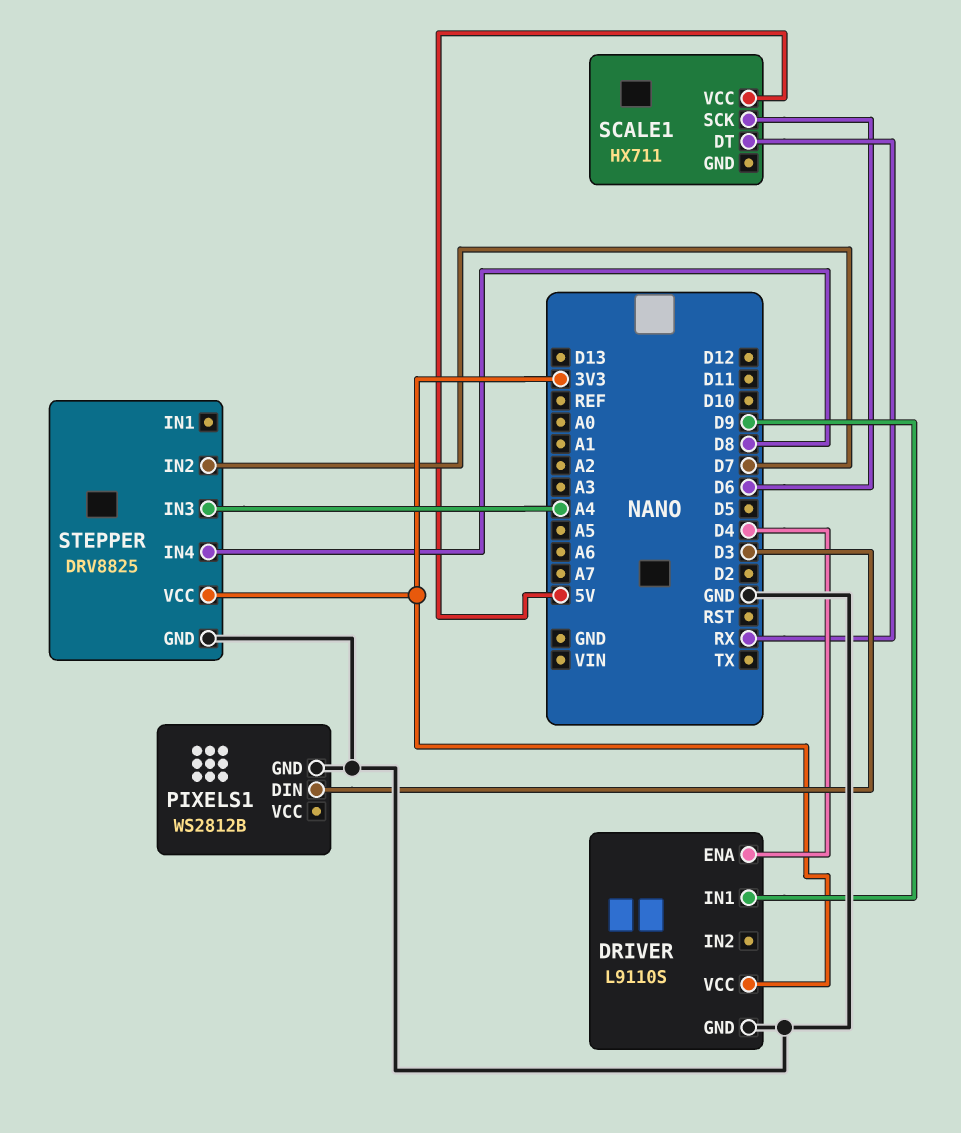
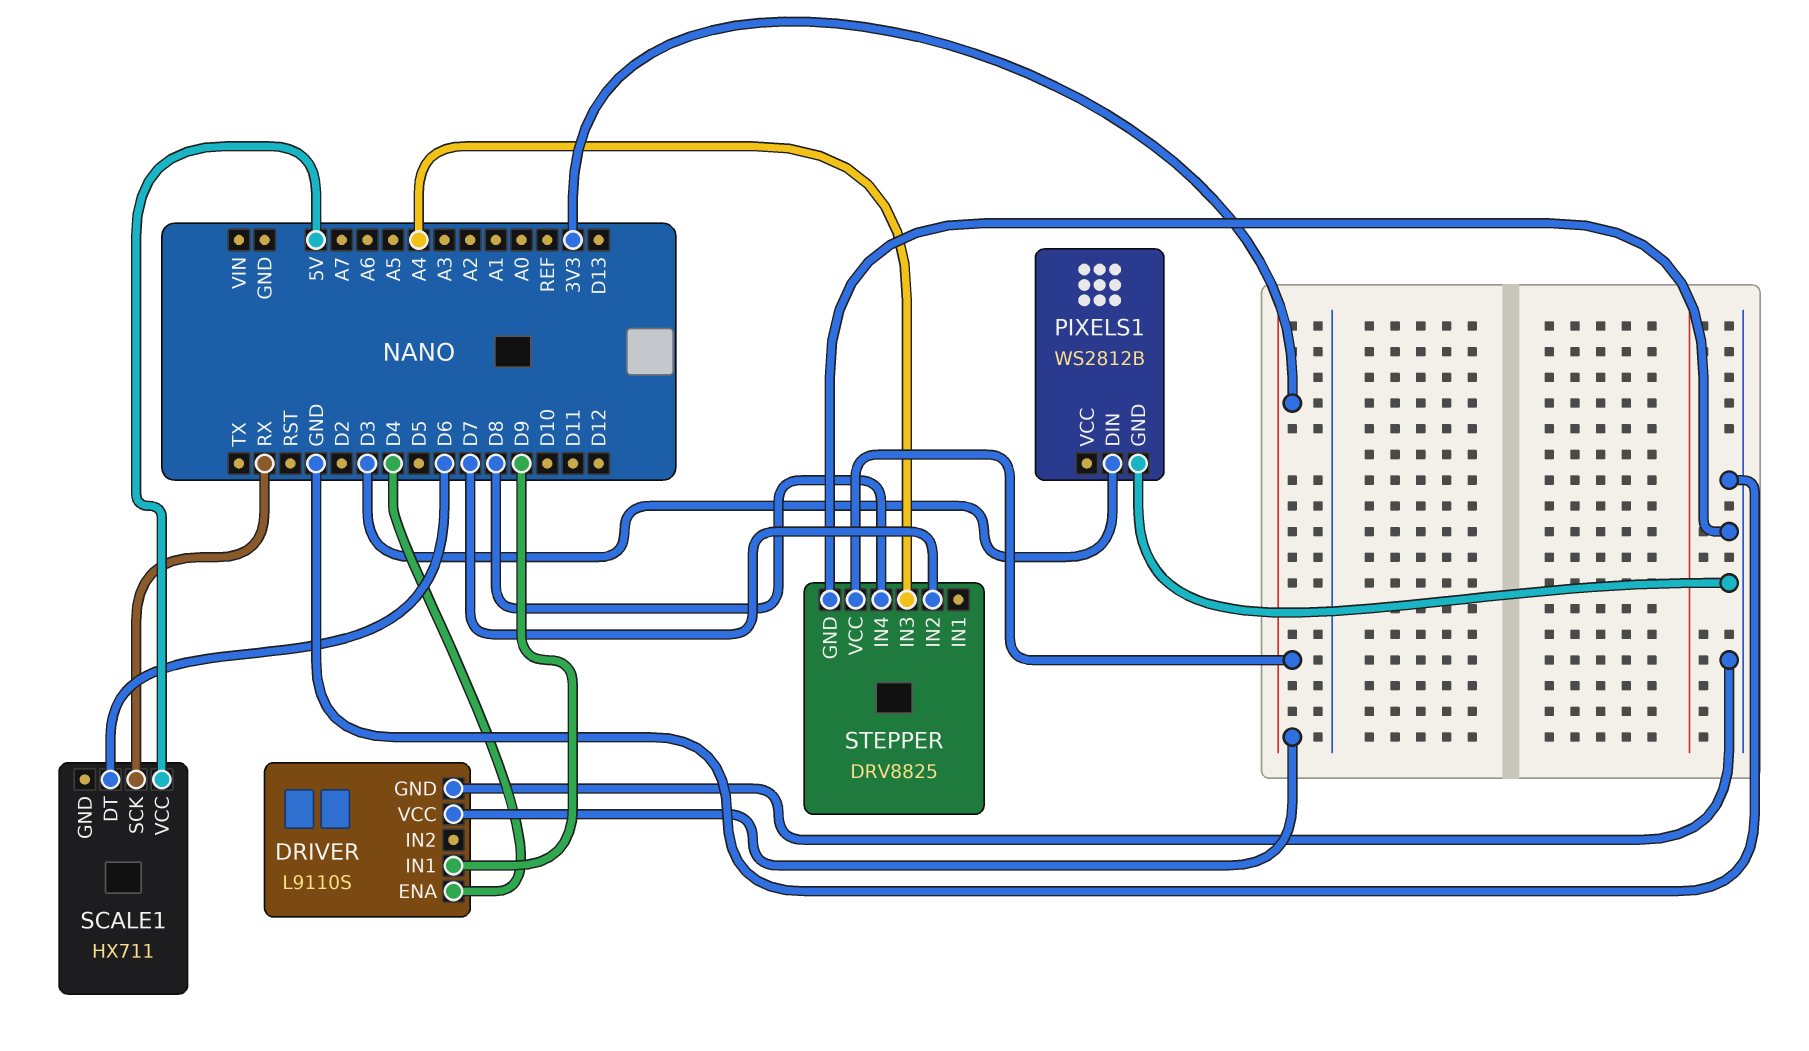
SCALE1 pin DT: RX -> D6
SCALE1 pin SCK: D6 -> RX

